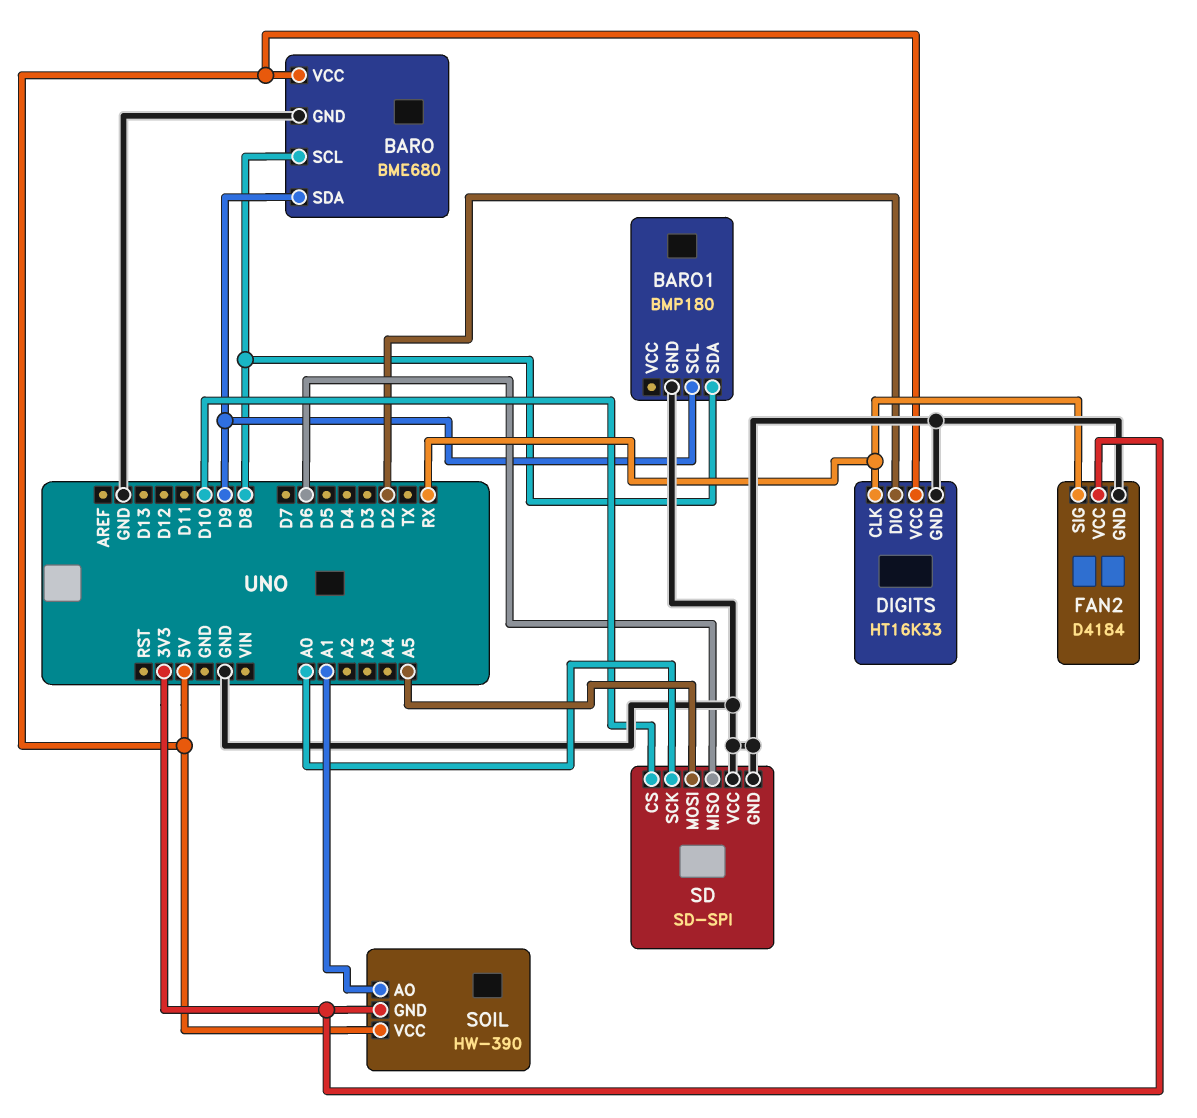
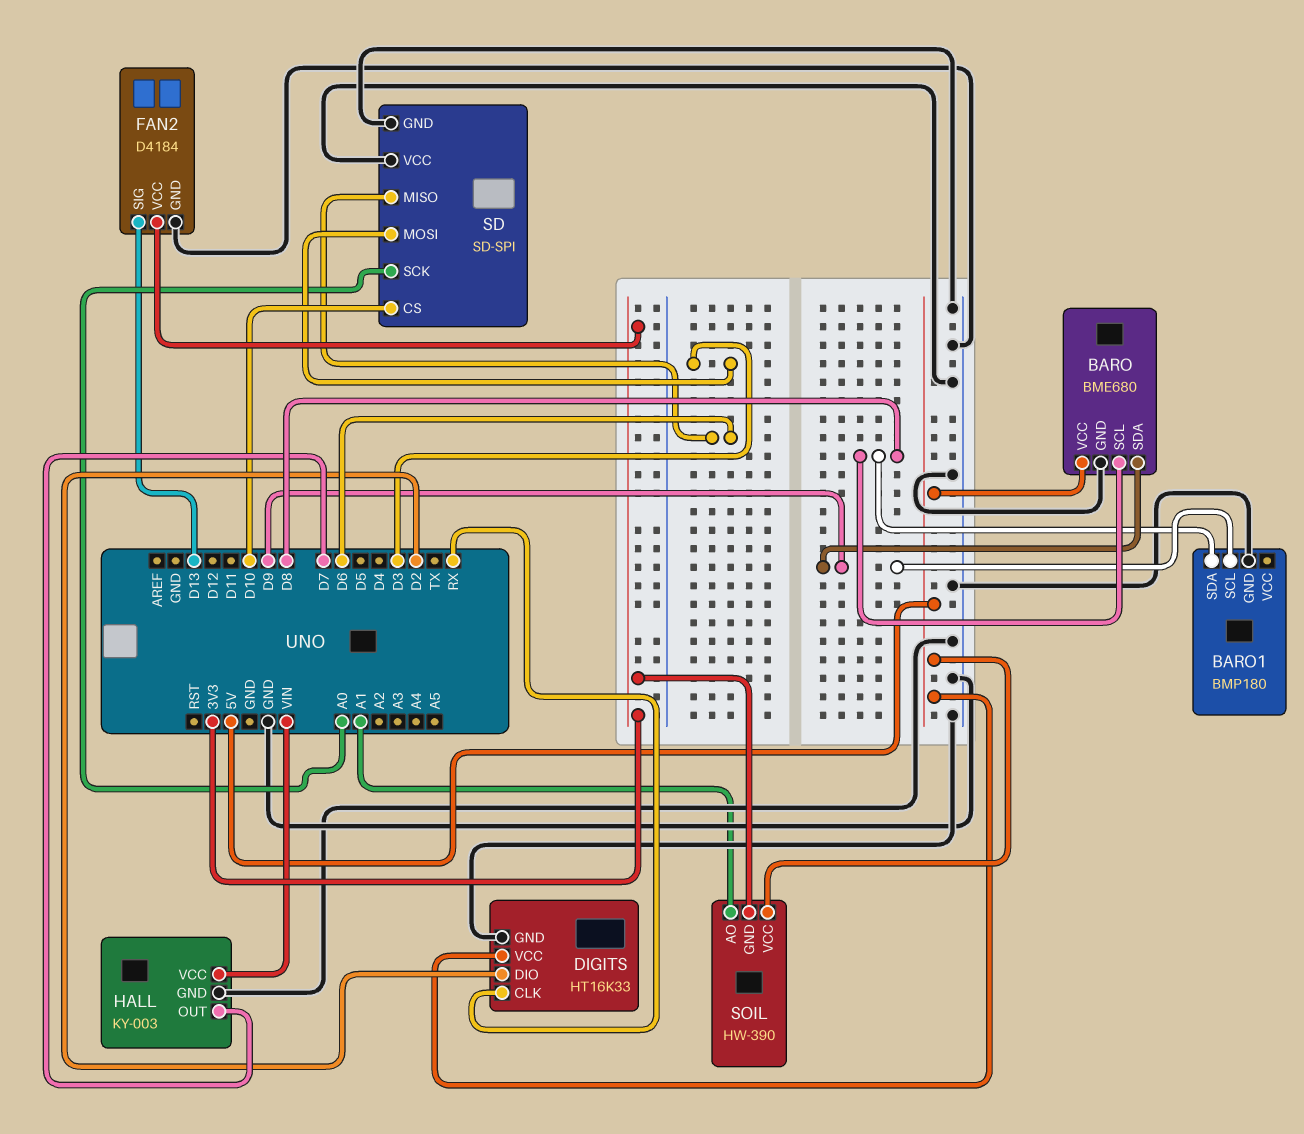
FAN2 pin SIG: RX -> D13
HALL: none -> KY-003
HALL pin GND: none -> GND
HALL pin OUT: none -> D7
HALL pin VCC: none -> VIN
SD pin MOSI: A5 -> D3

